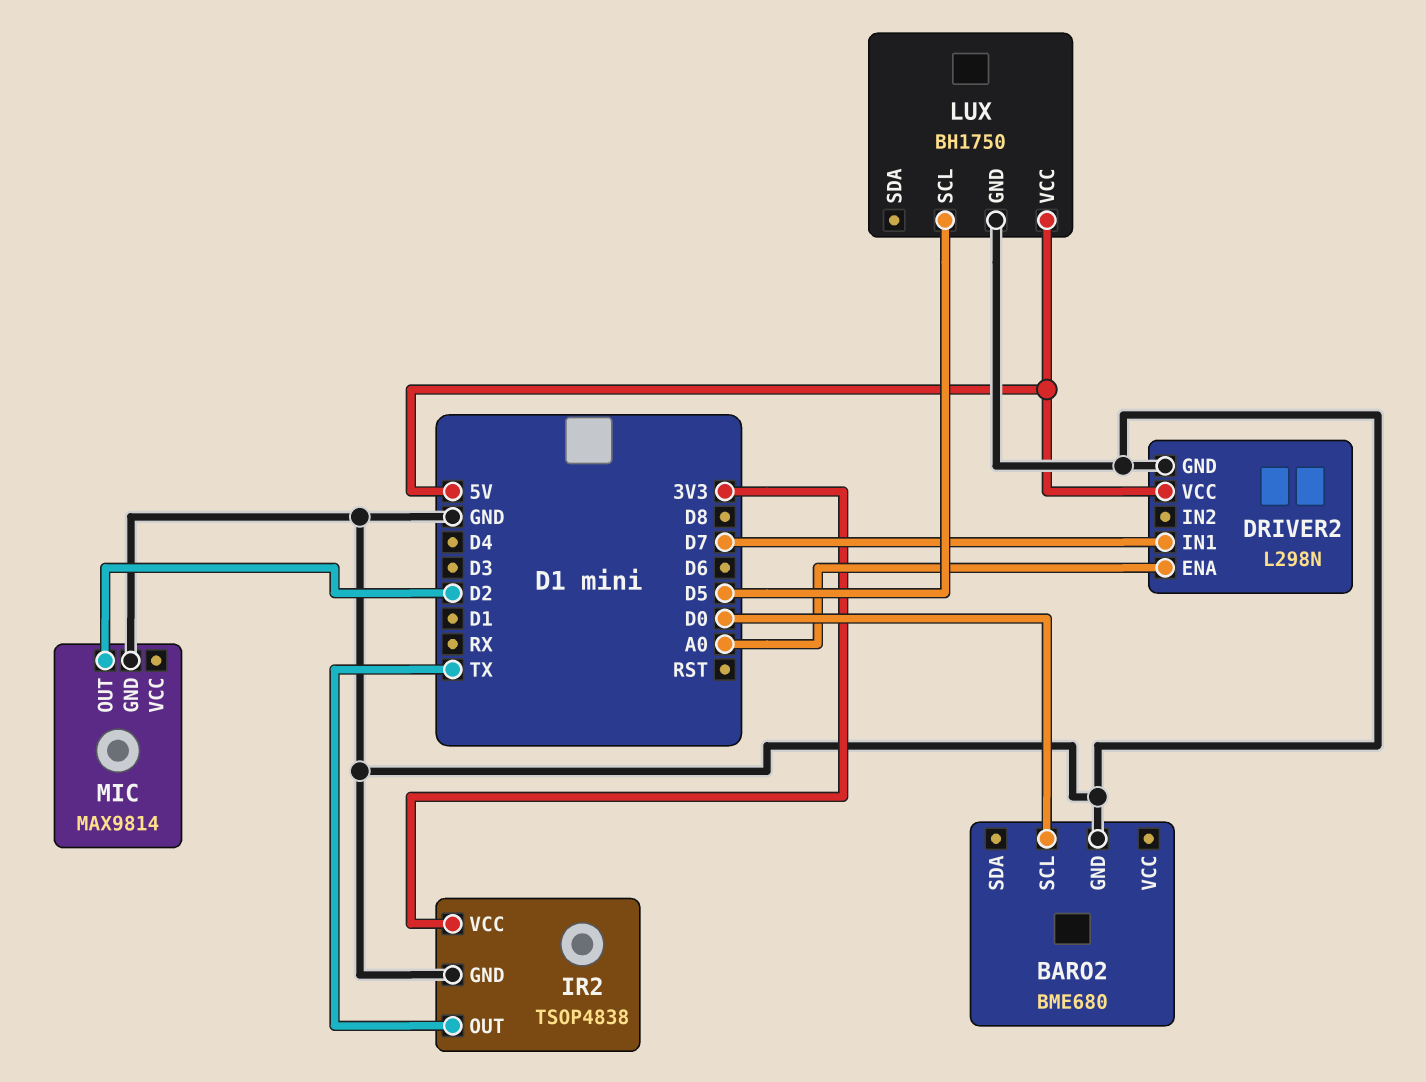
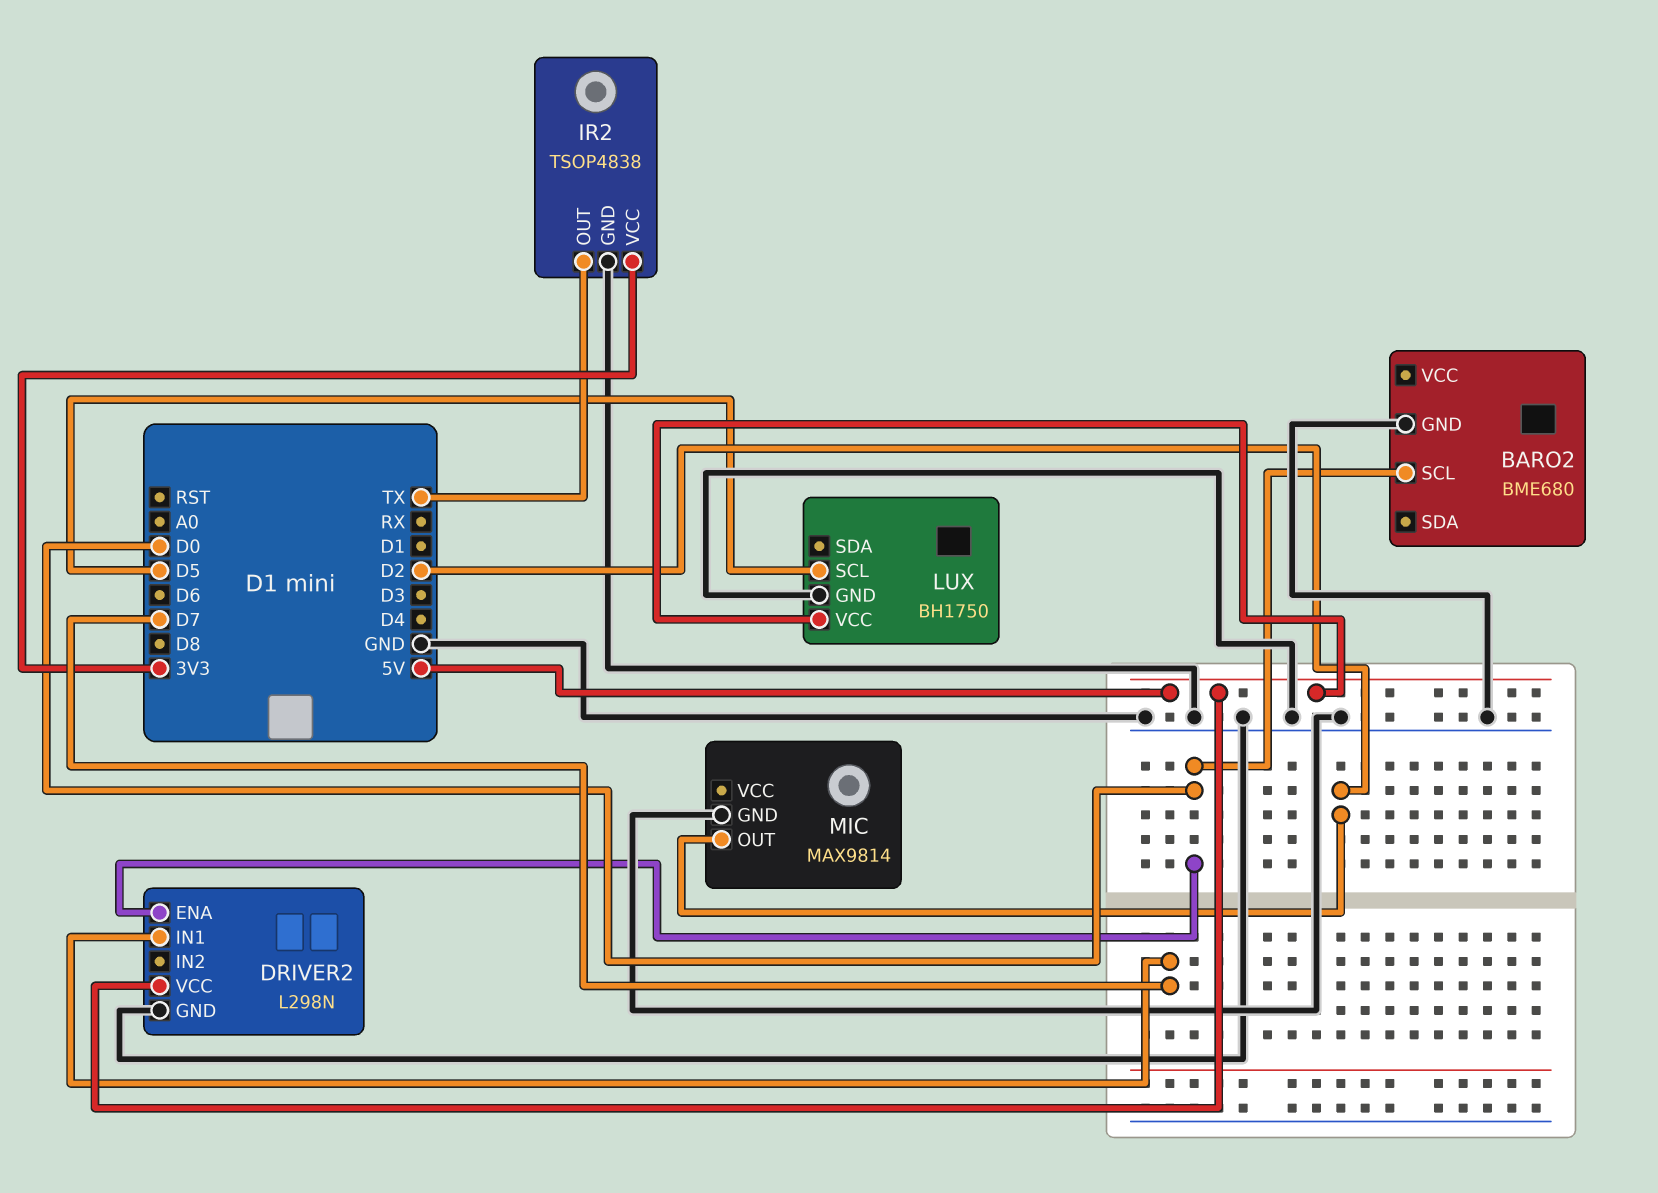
DRIVER2 pin ENA: A0 -> D0

